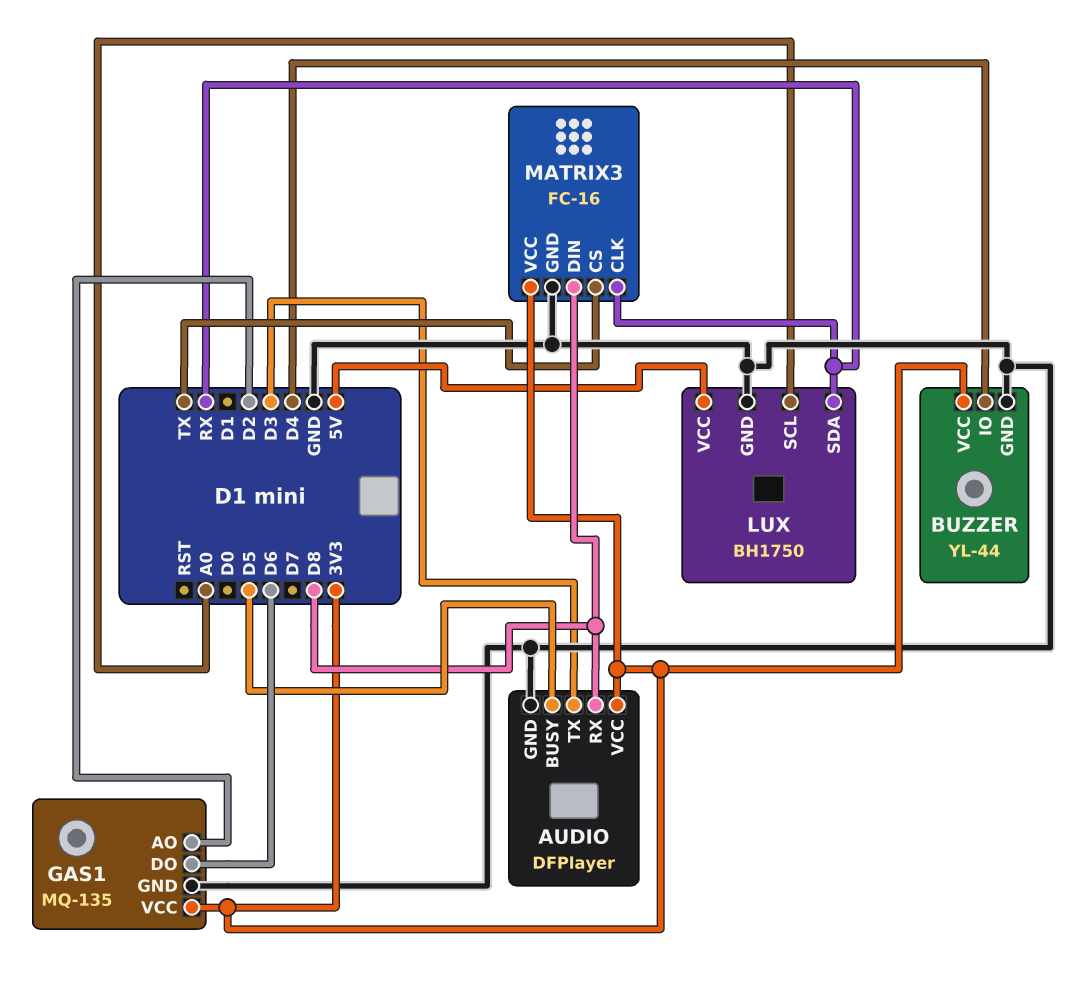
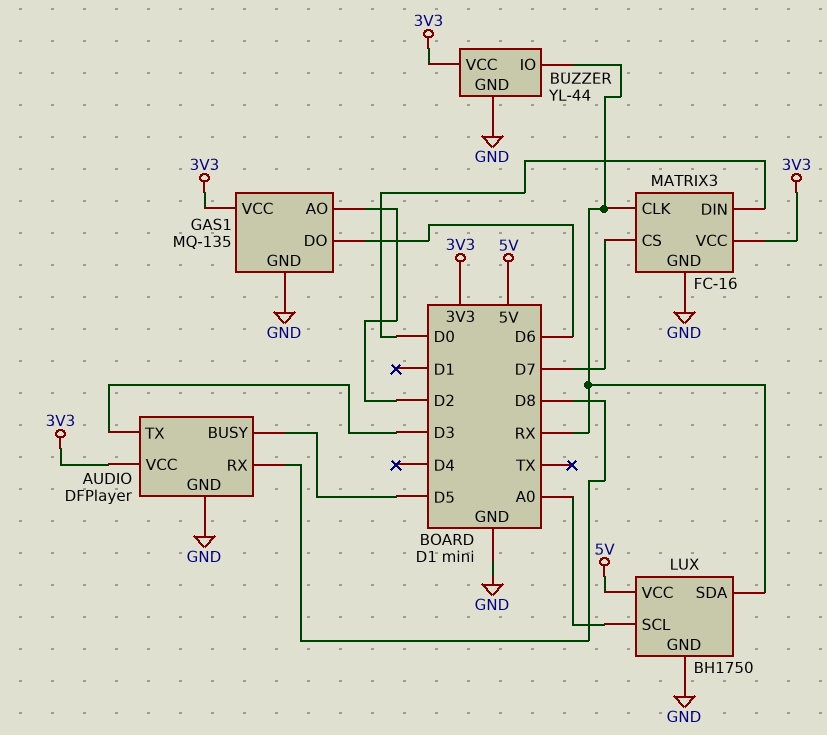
BUZZER pin IO: D4 -> RX
MATRIX3 pin CS: TX -> D7
MATRIX3 pin DIN: D8 -> D0

